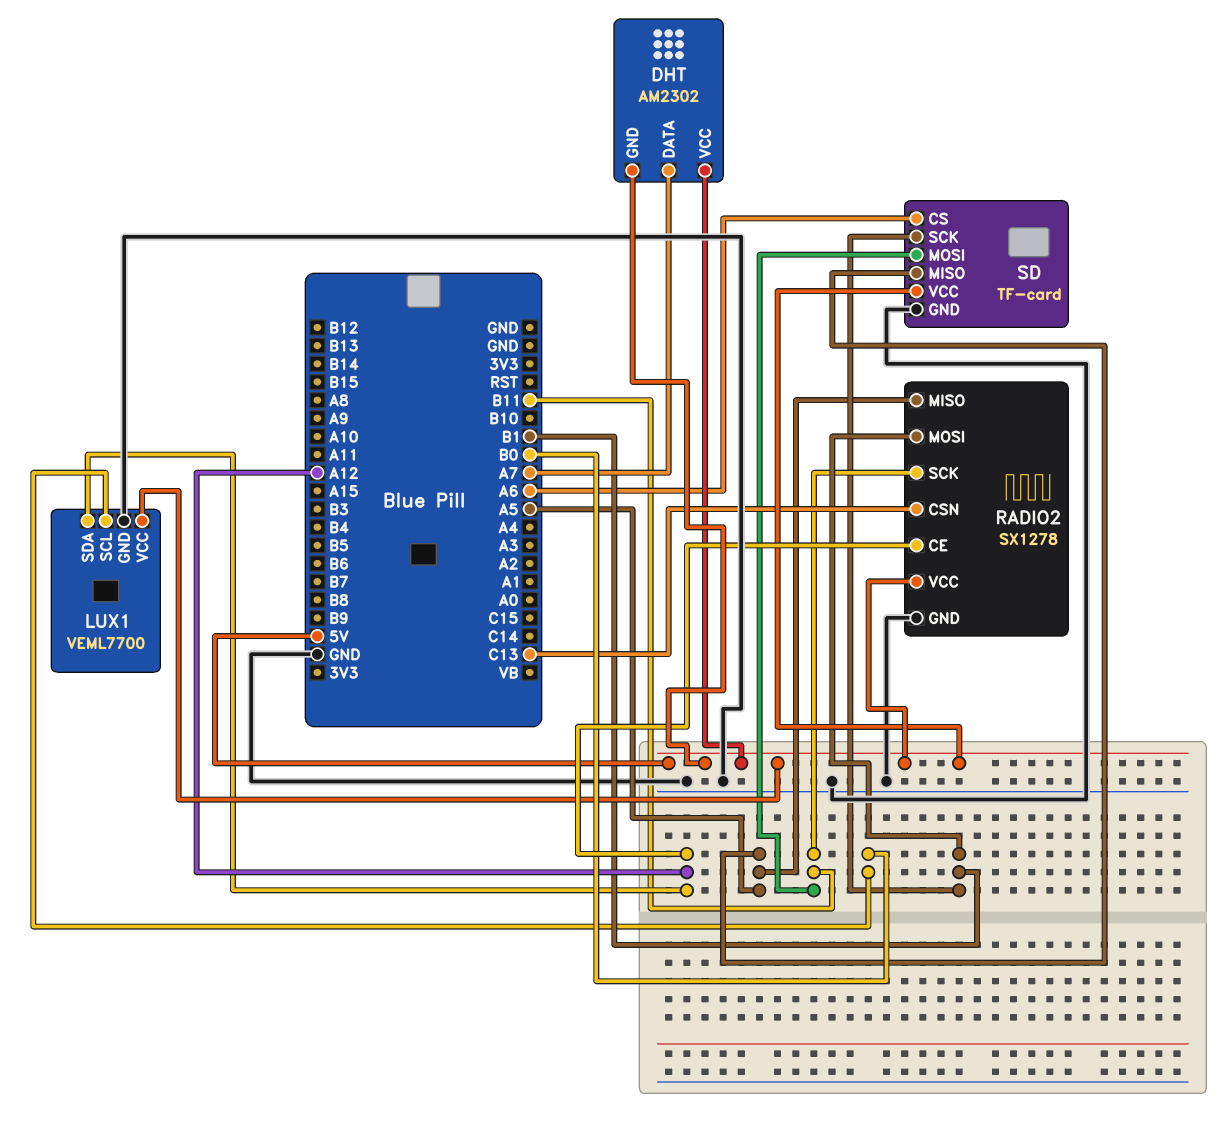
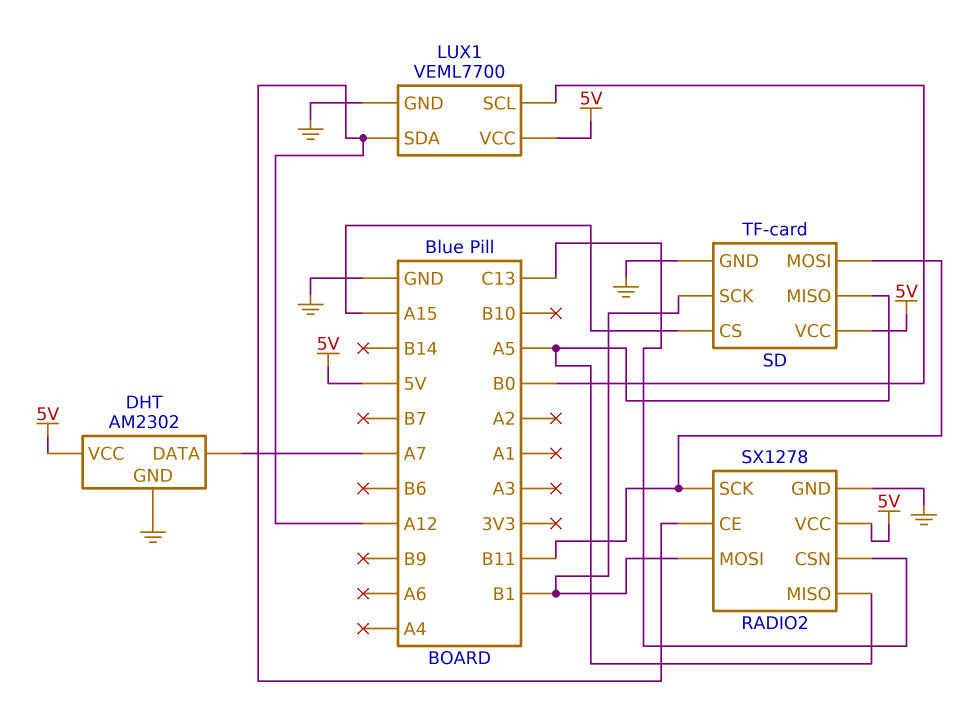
DHT pin GND: 5V -> GND
SD pin CS: A6 -> A15

